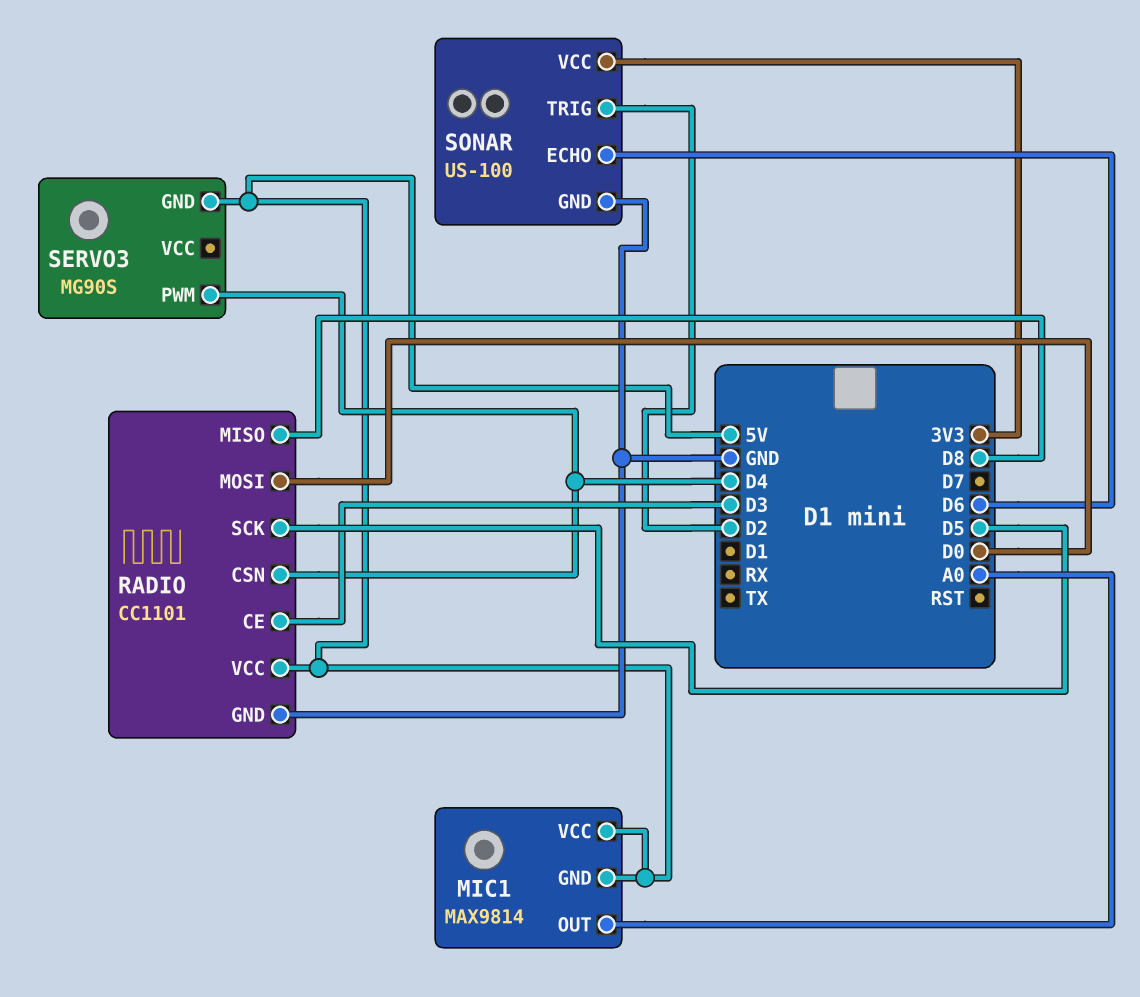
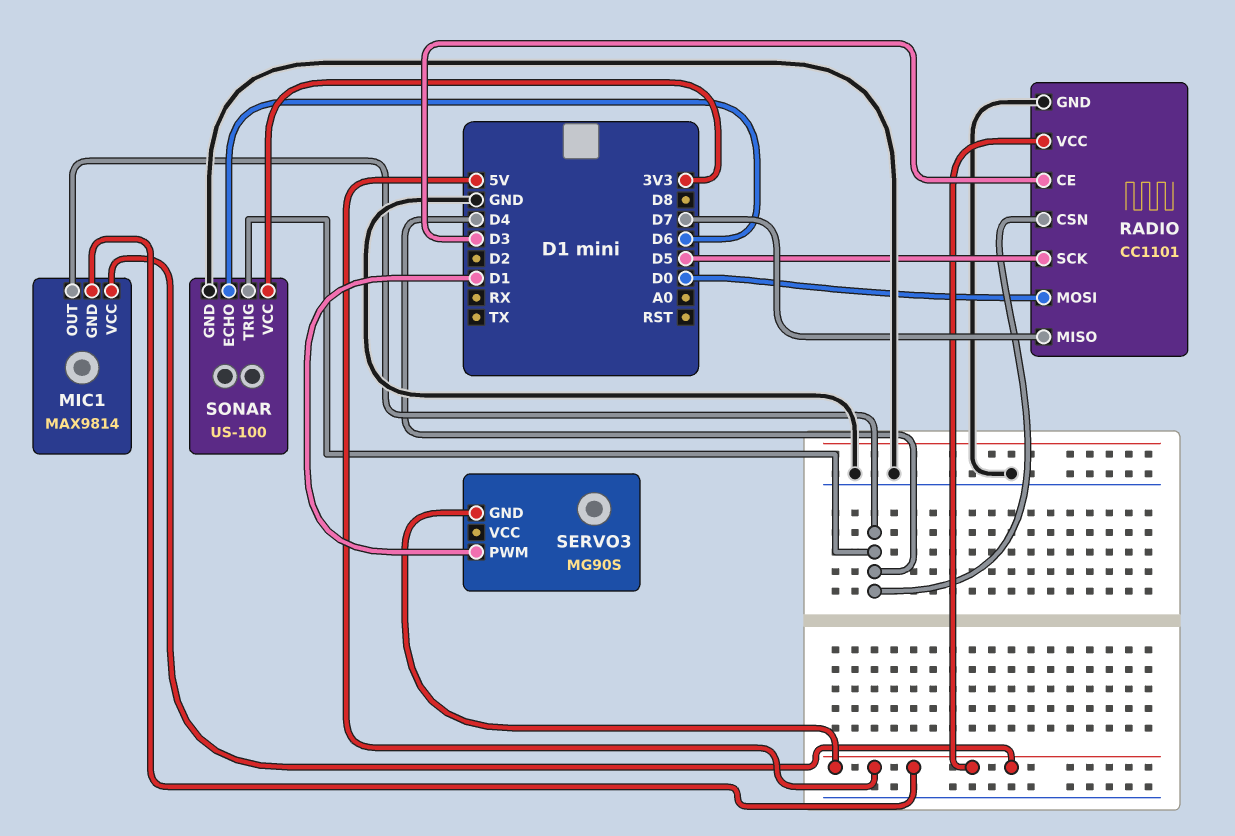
MIC1 pin OUT: A0 -> D4
RADIO pin MISO: D8 -> D7
SERVO3 pin PWM: D4 -> D1
SONAR pin TRIG: D2 -> D4

